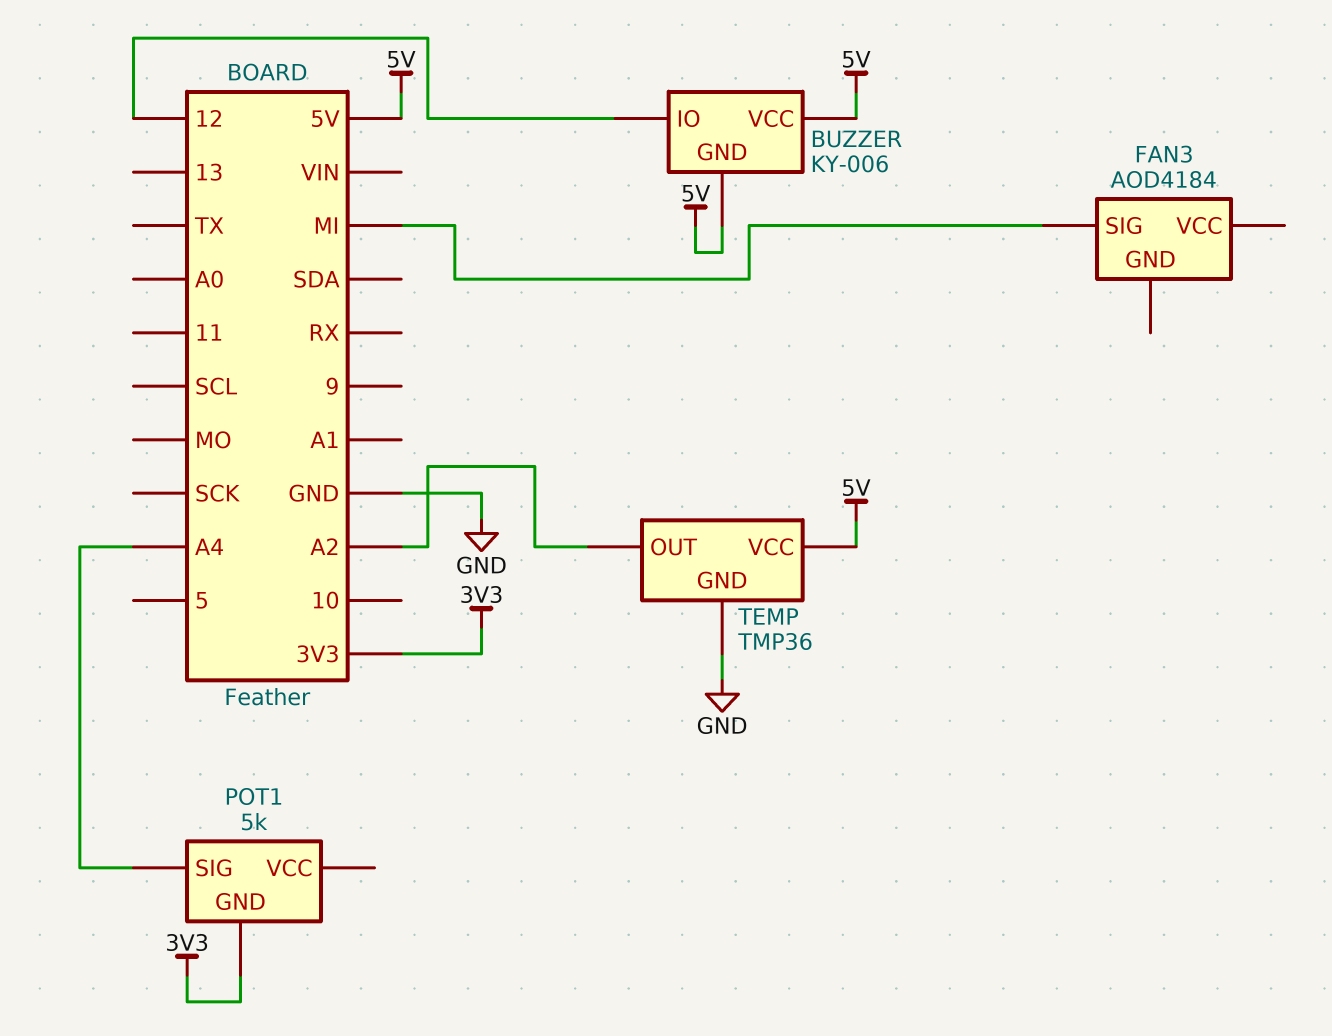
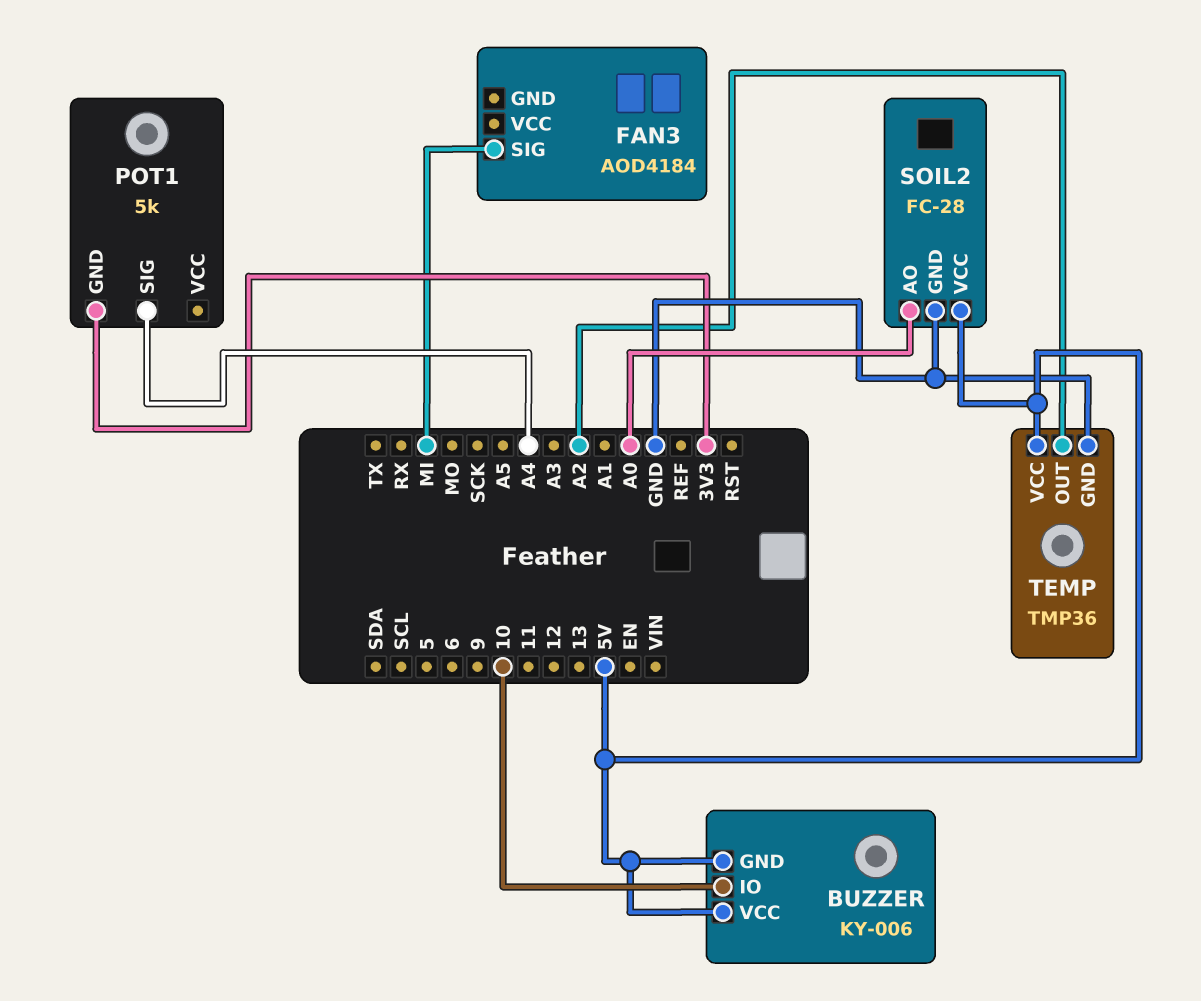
BUZZER pin IO: 12 -> 10
SOIL2: none -> FC-28
SOIL2 pin AO: none -> A0
SOIL2 pin GND: none -> GND
SOIL2 pin VCC: none -> 5V

